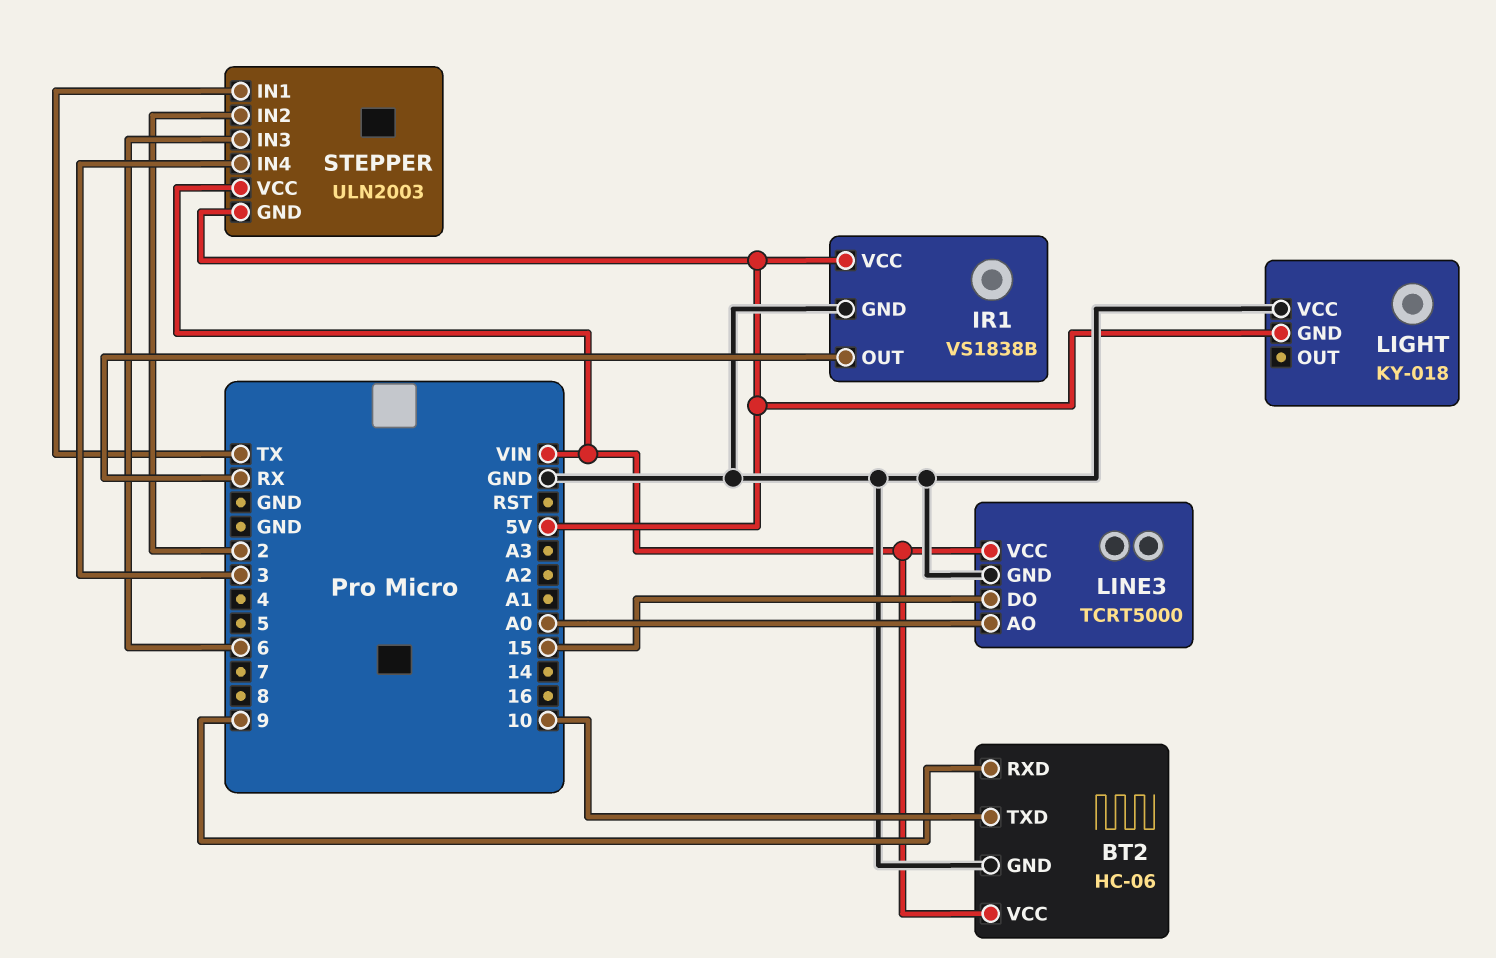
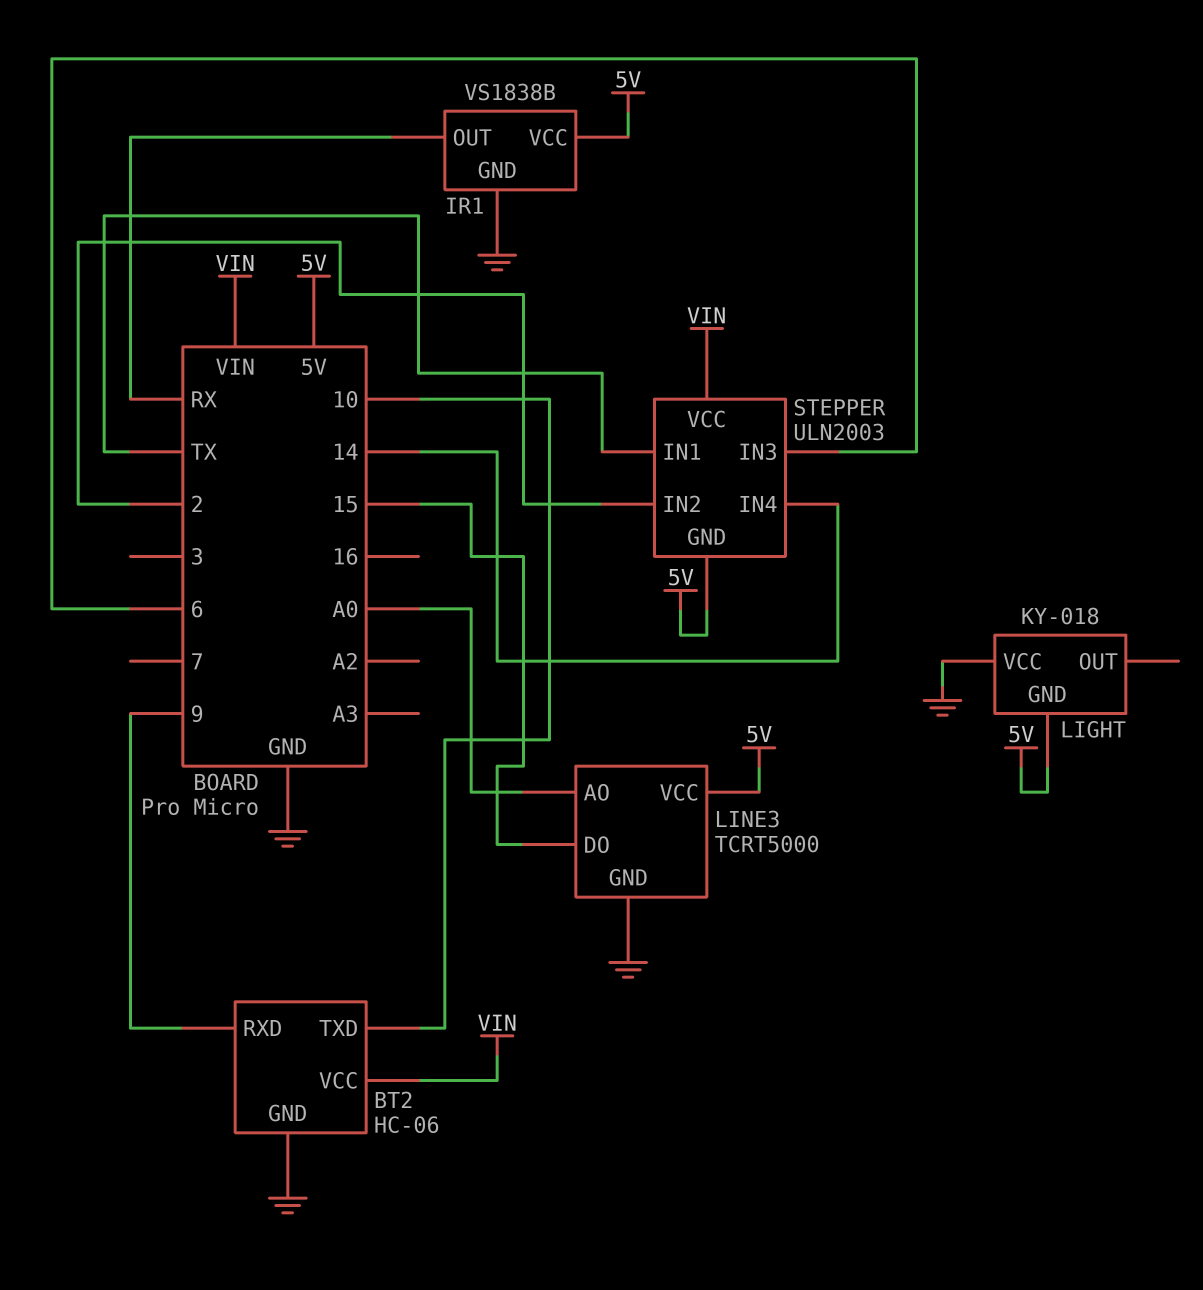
LINE3 pin VCC: VIN -> 5V
STEPPER pin IN4: 3 -> 14

